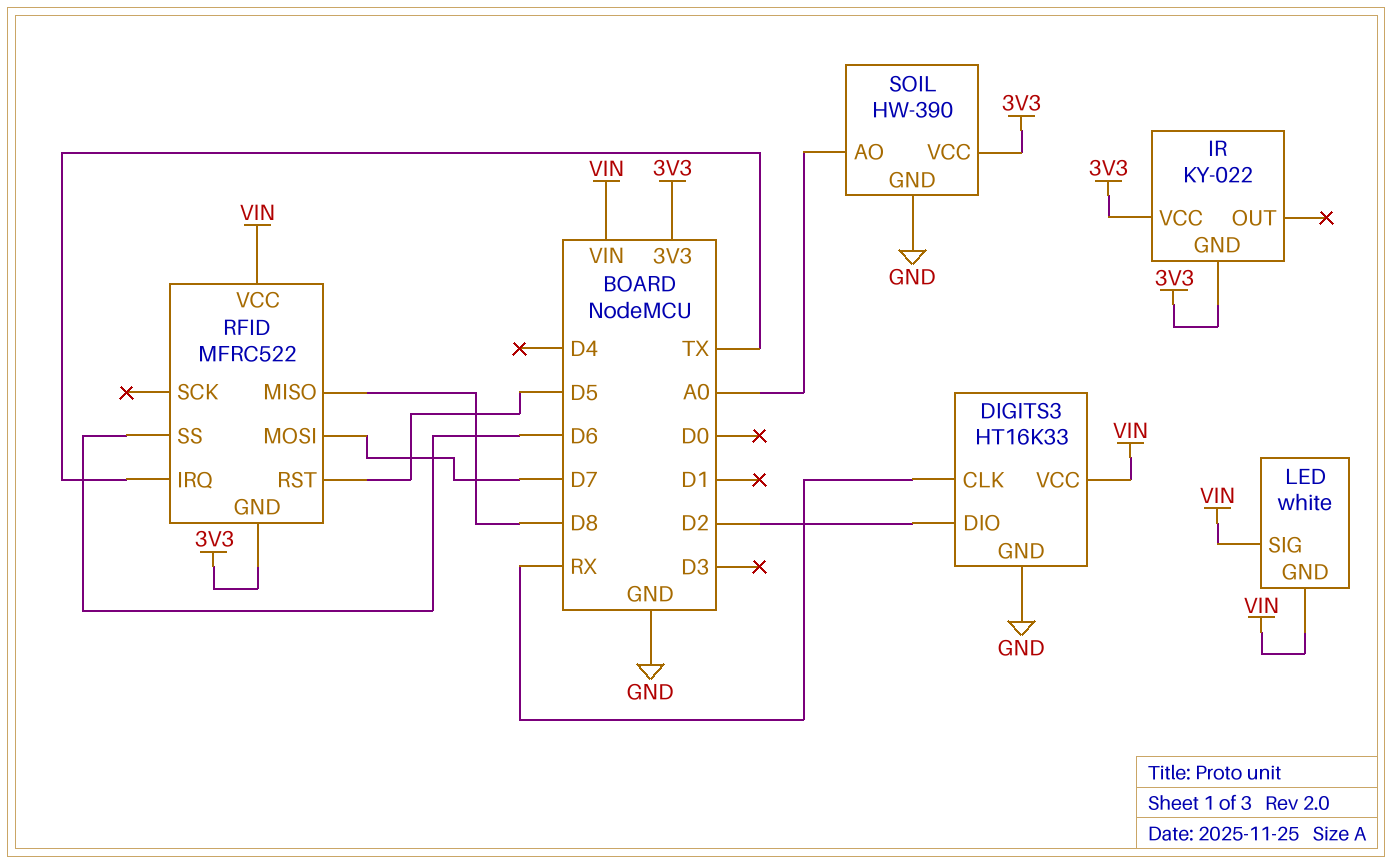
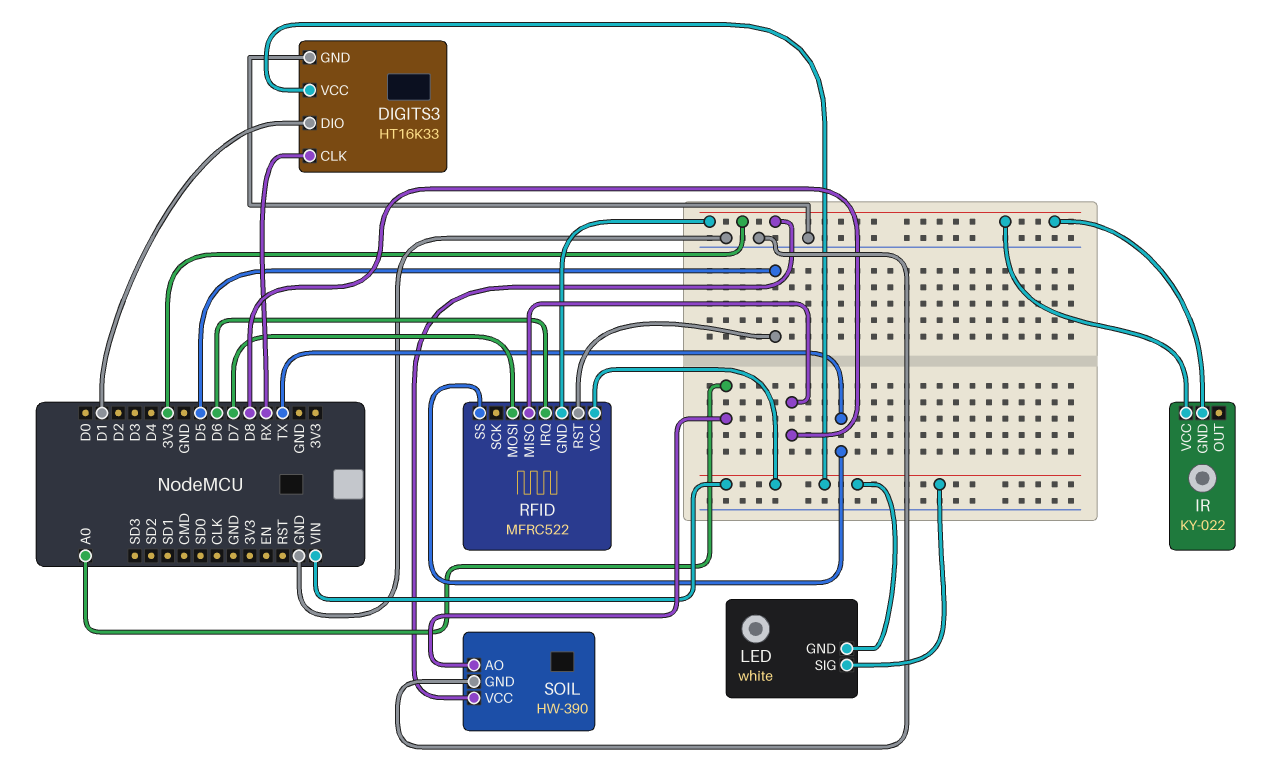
DIGITS3 pin DIO: D2 -> D1
RFID pin IRQ: TX -> D6
RFID pin SS: D6 -> TX

